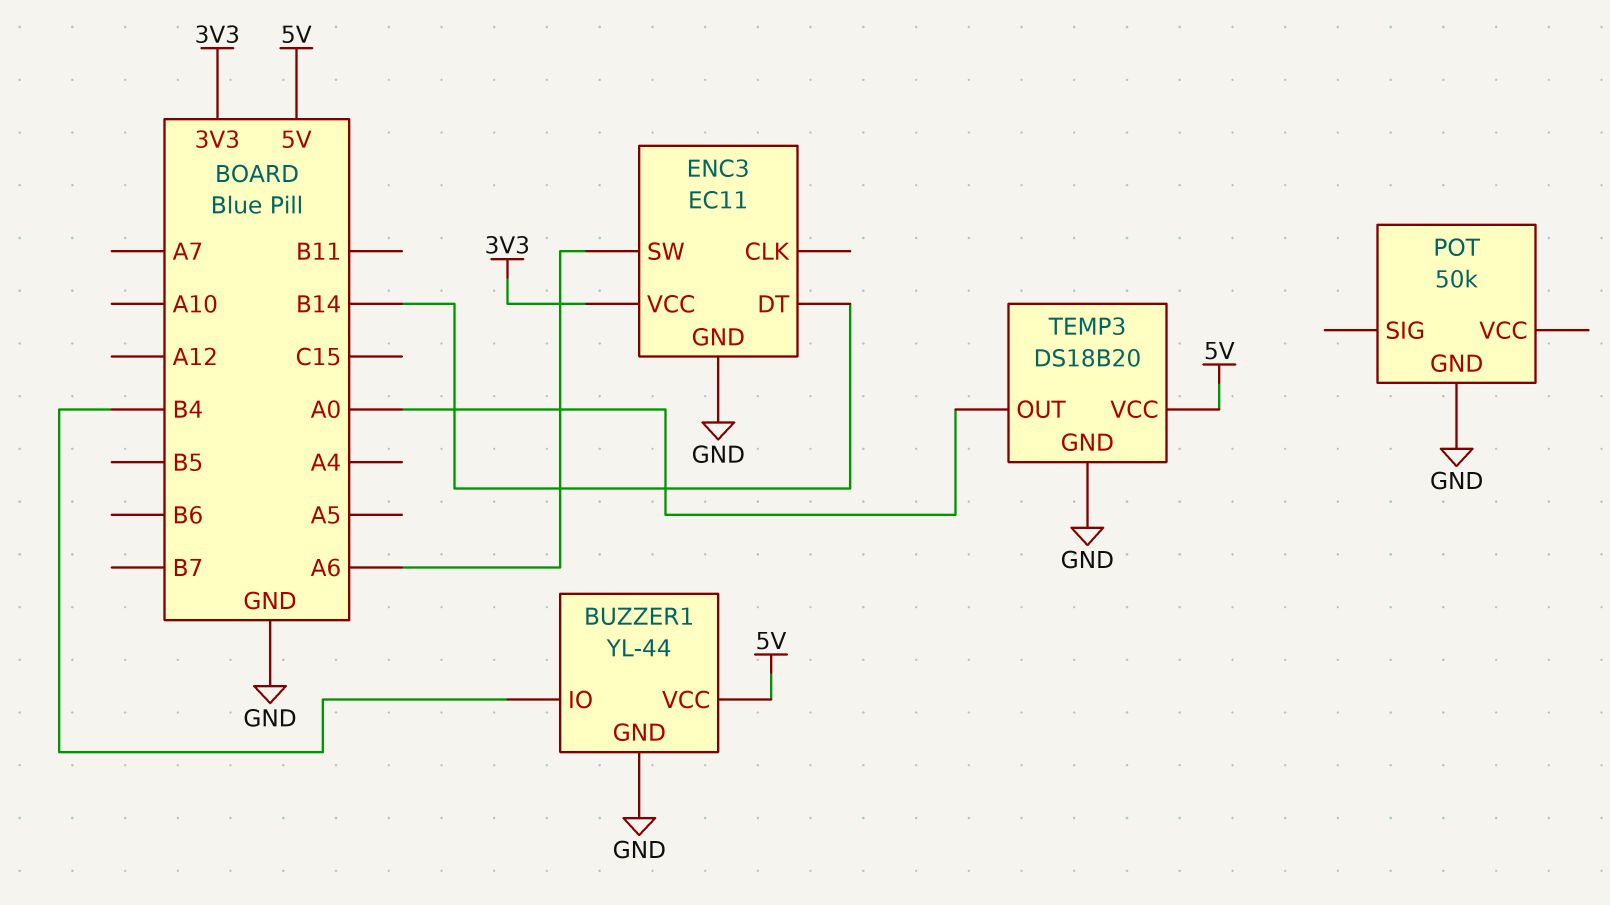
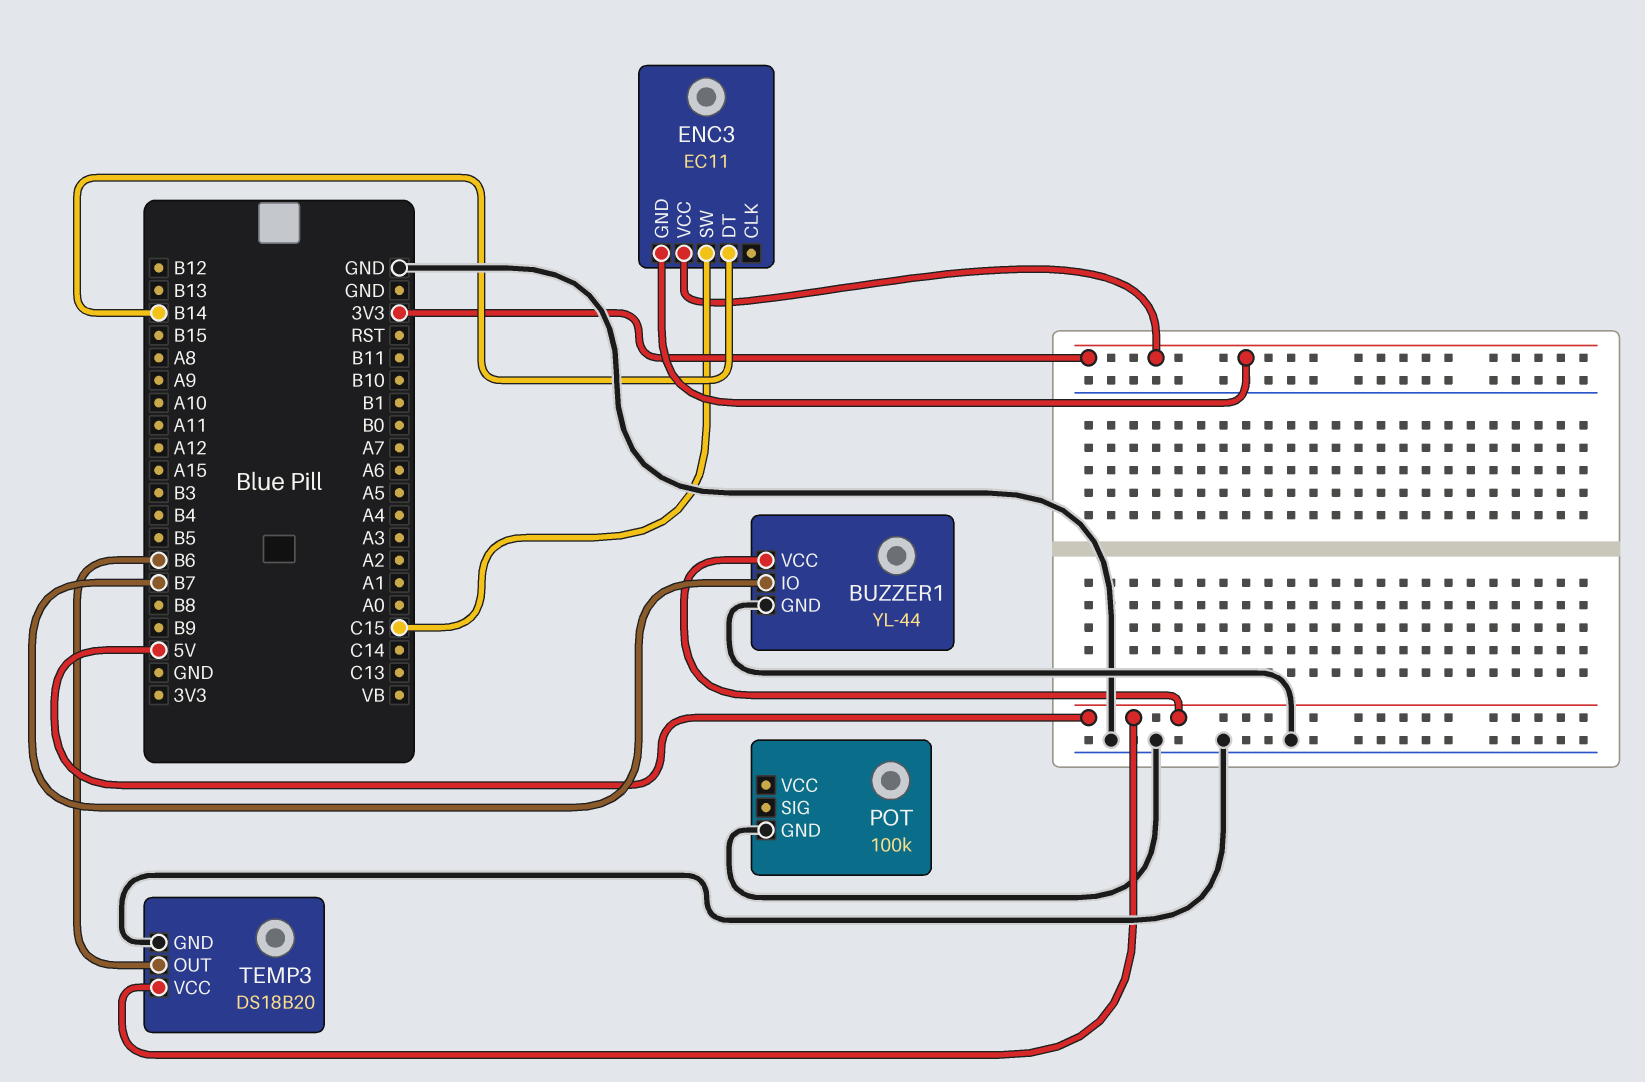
BUZZER1 pin IO: B4 -> B7
ENC3 pin GND: GND -> 3V3
ENC3 pin SW: A6 -> C15
POT: 50k -> 100k
TEMP3 pin OUT: A0 -> B6

